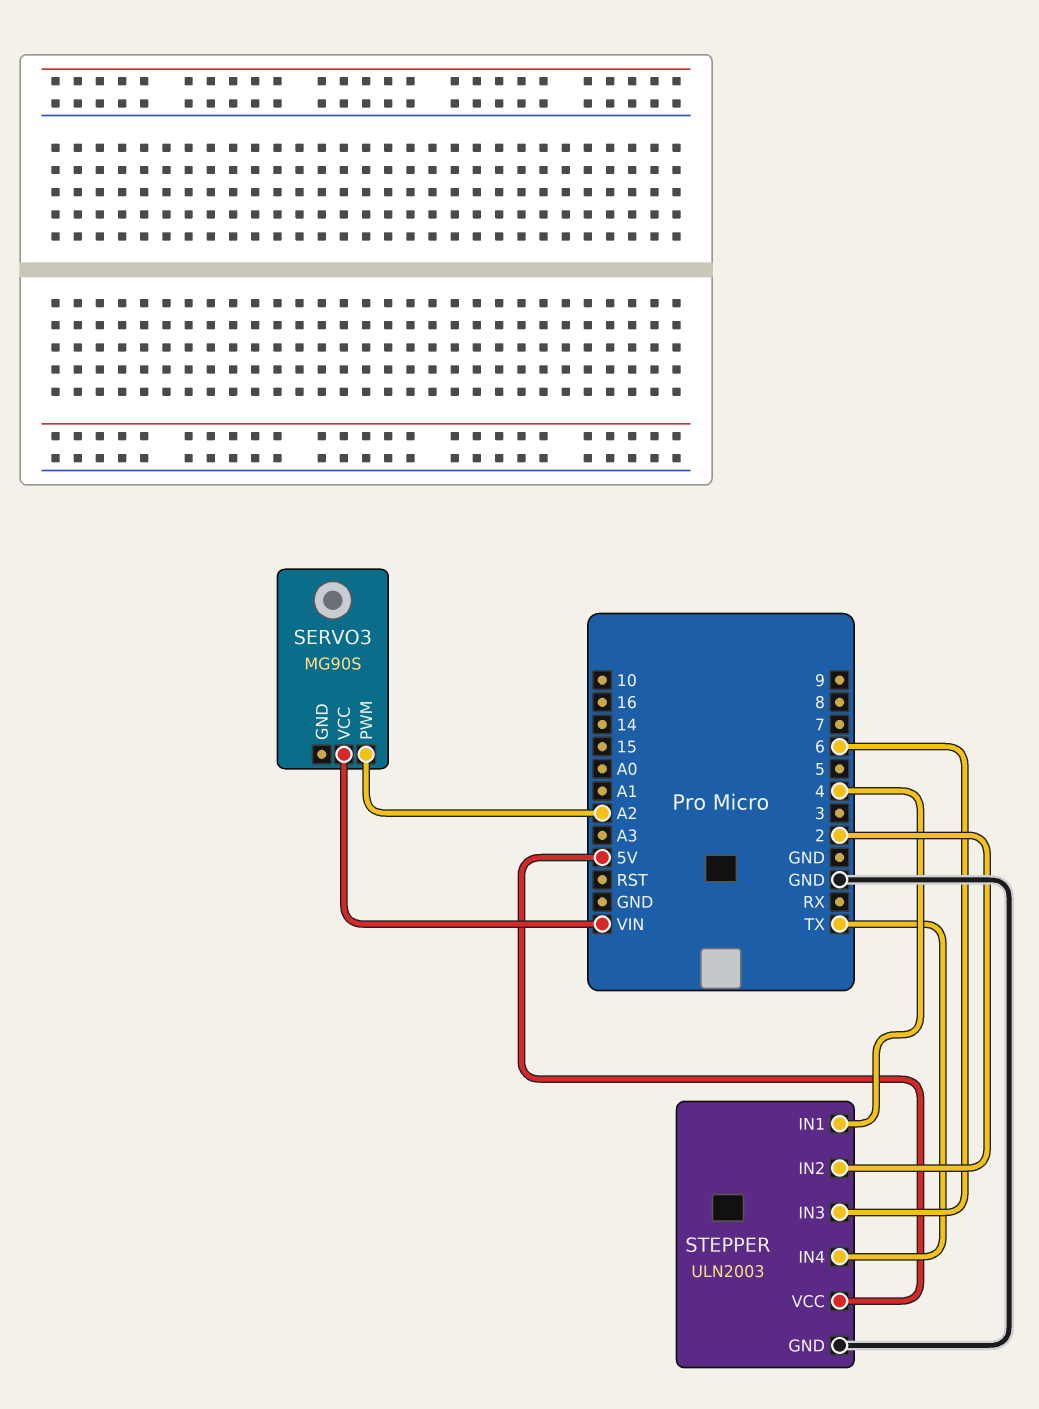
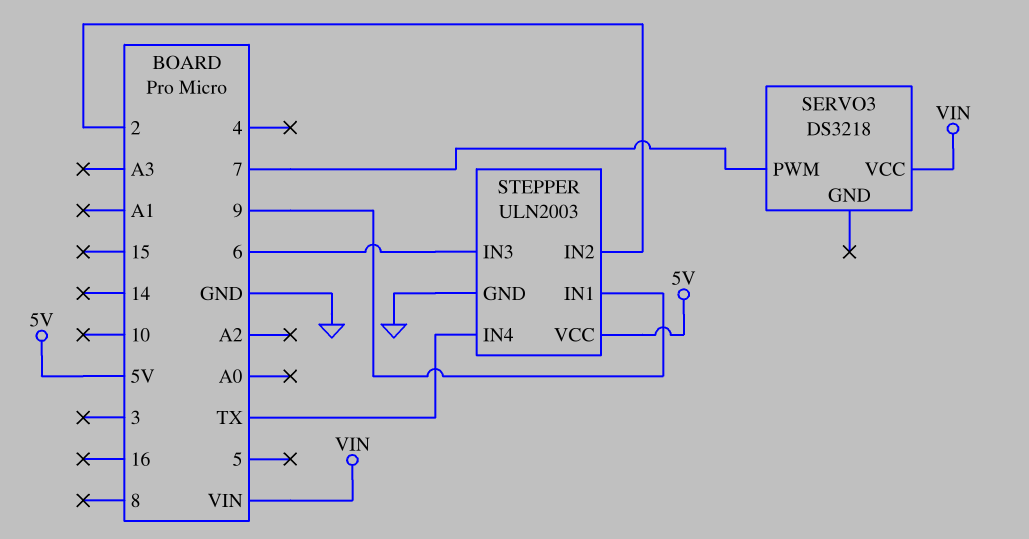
SERVO3: MG90S -> DS3218
SERVO3 pin PWM: A2 -> 7
STEPPER pin IN1: 4 -> 9

